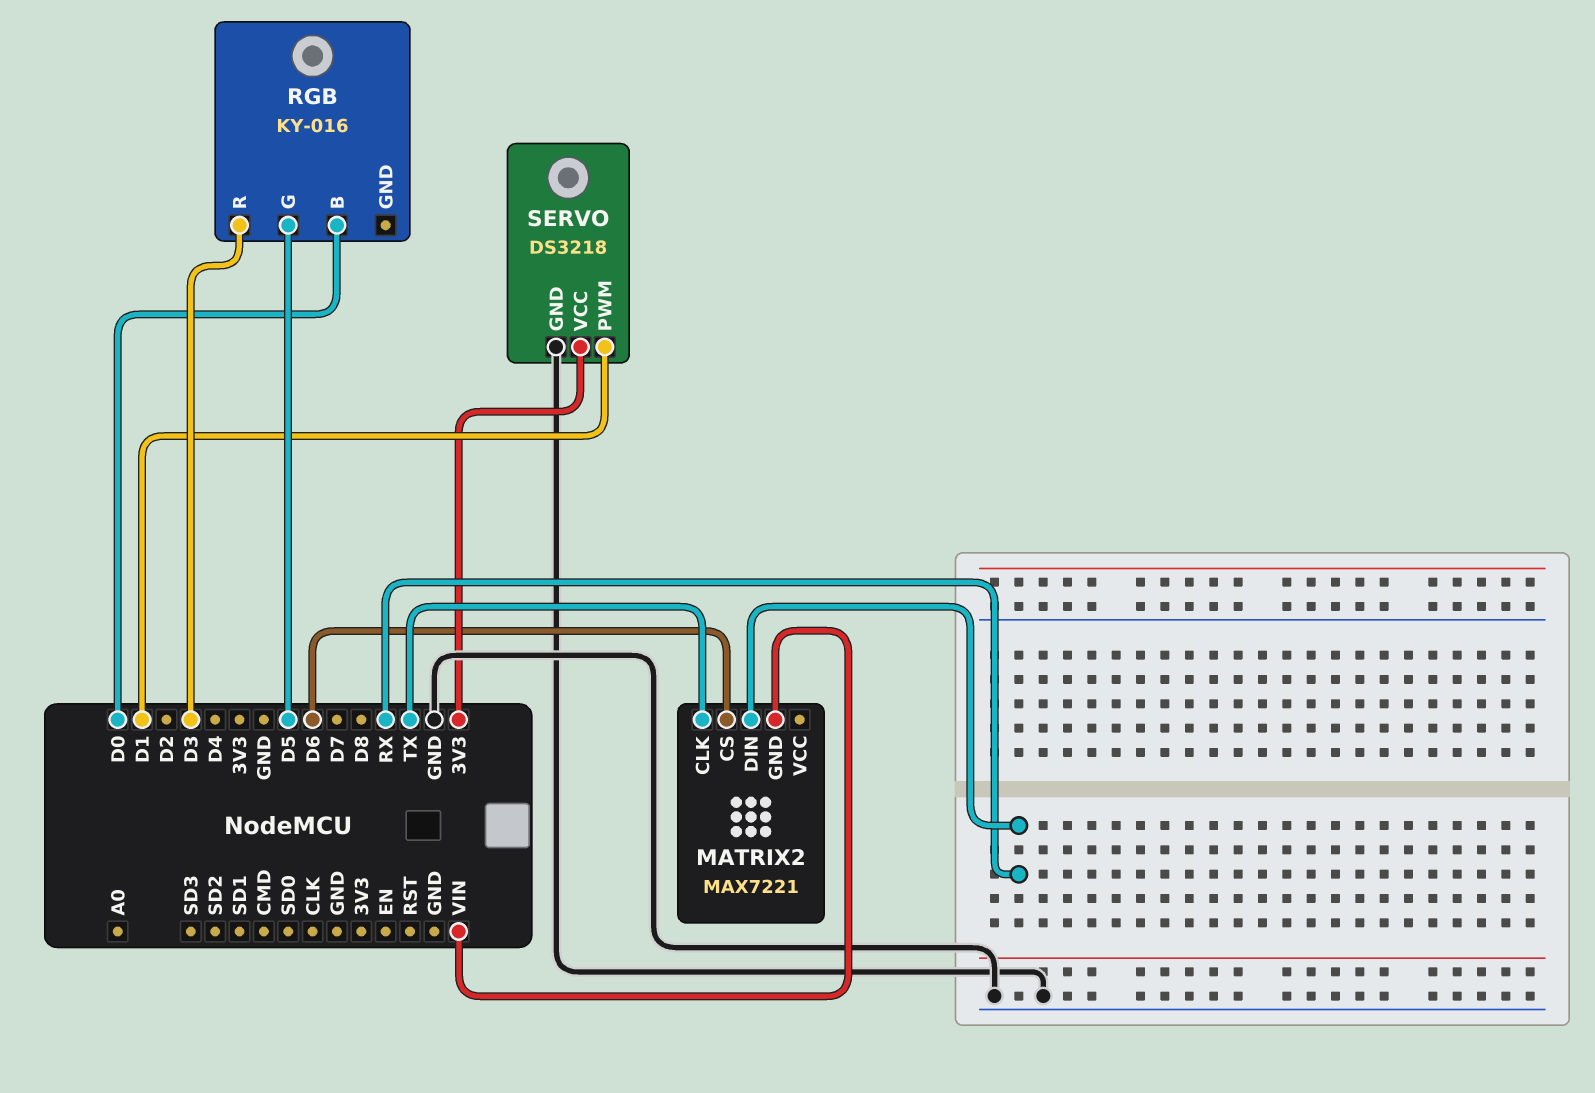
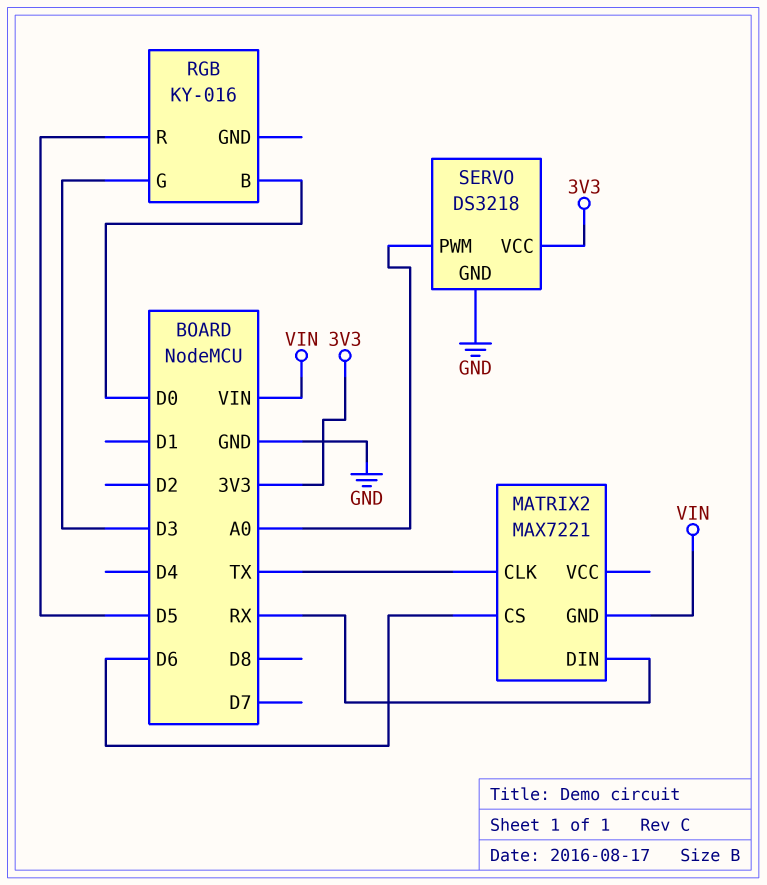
RGB pin G: D5 -> D3
RGB pin R: D3 -> D5
SERVO pin PWM: D1 -> A0

